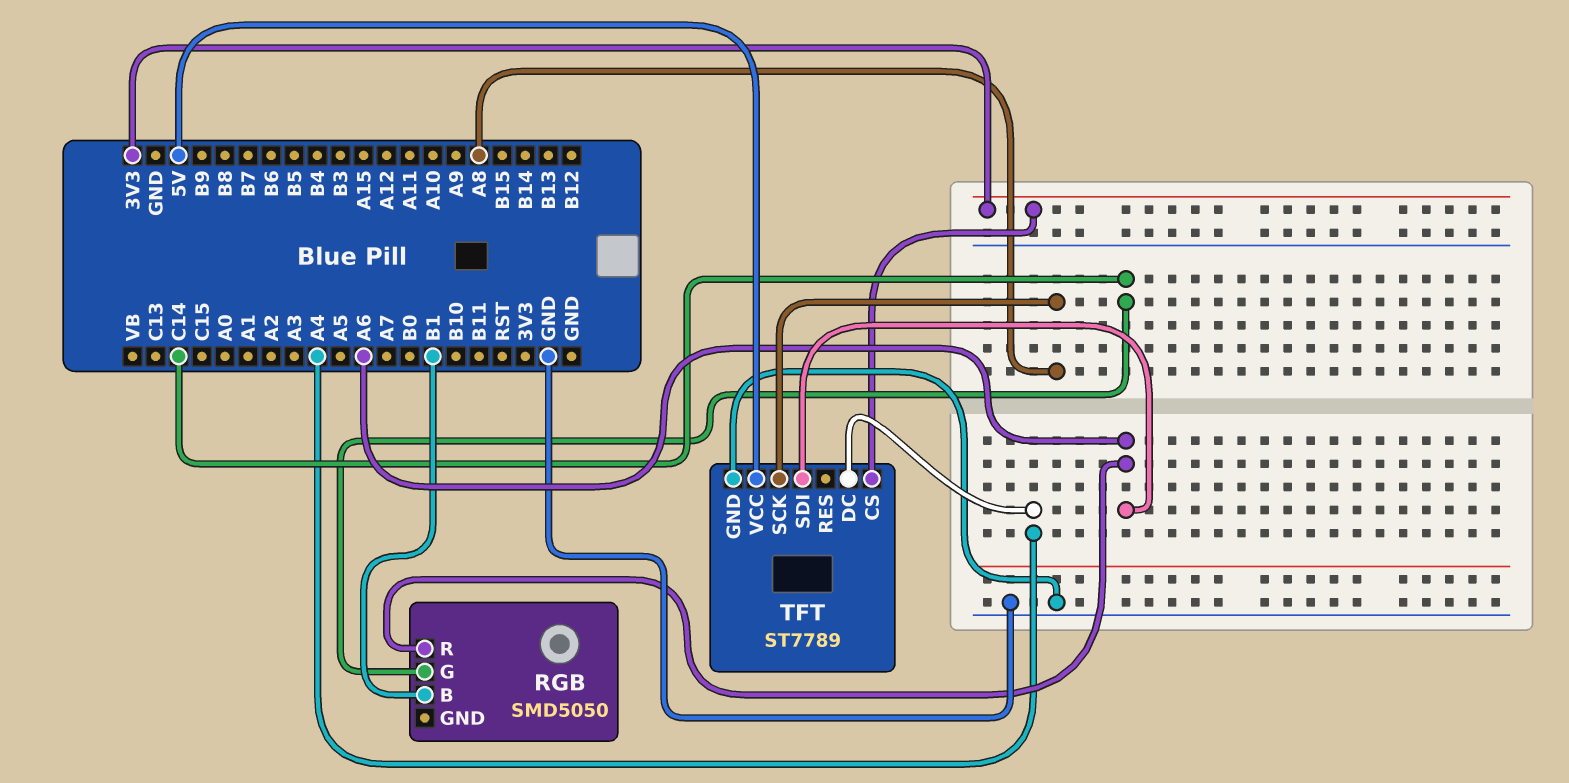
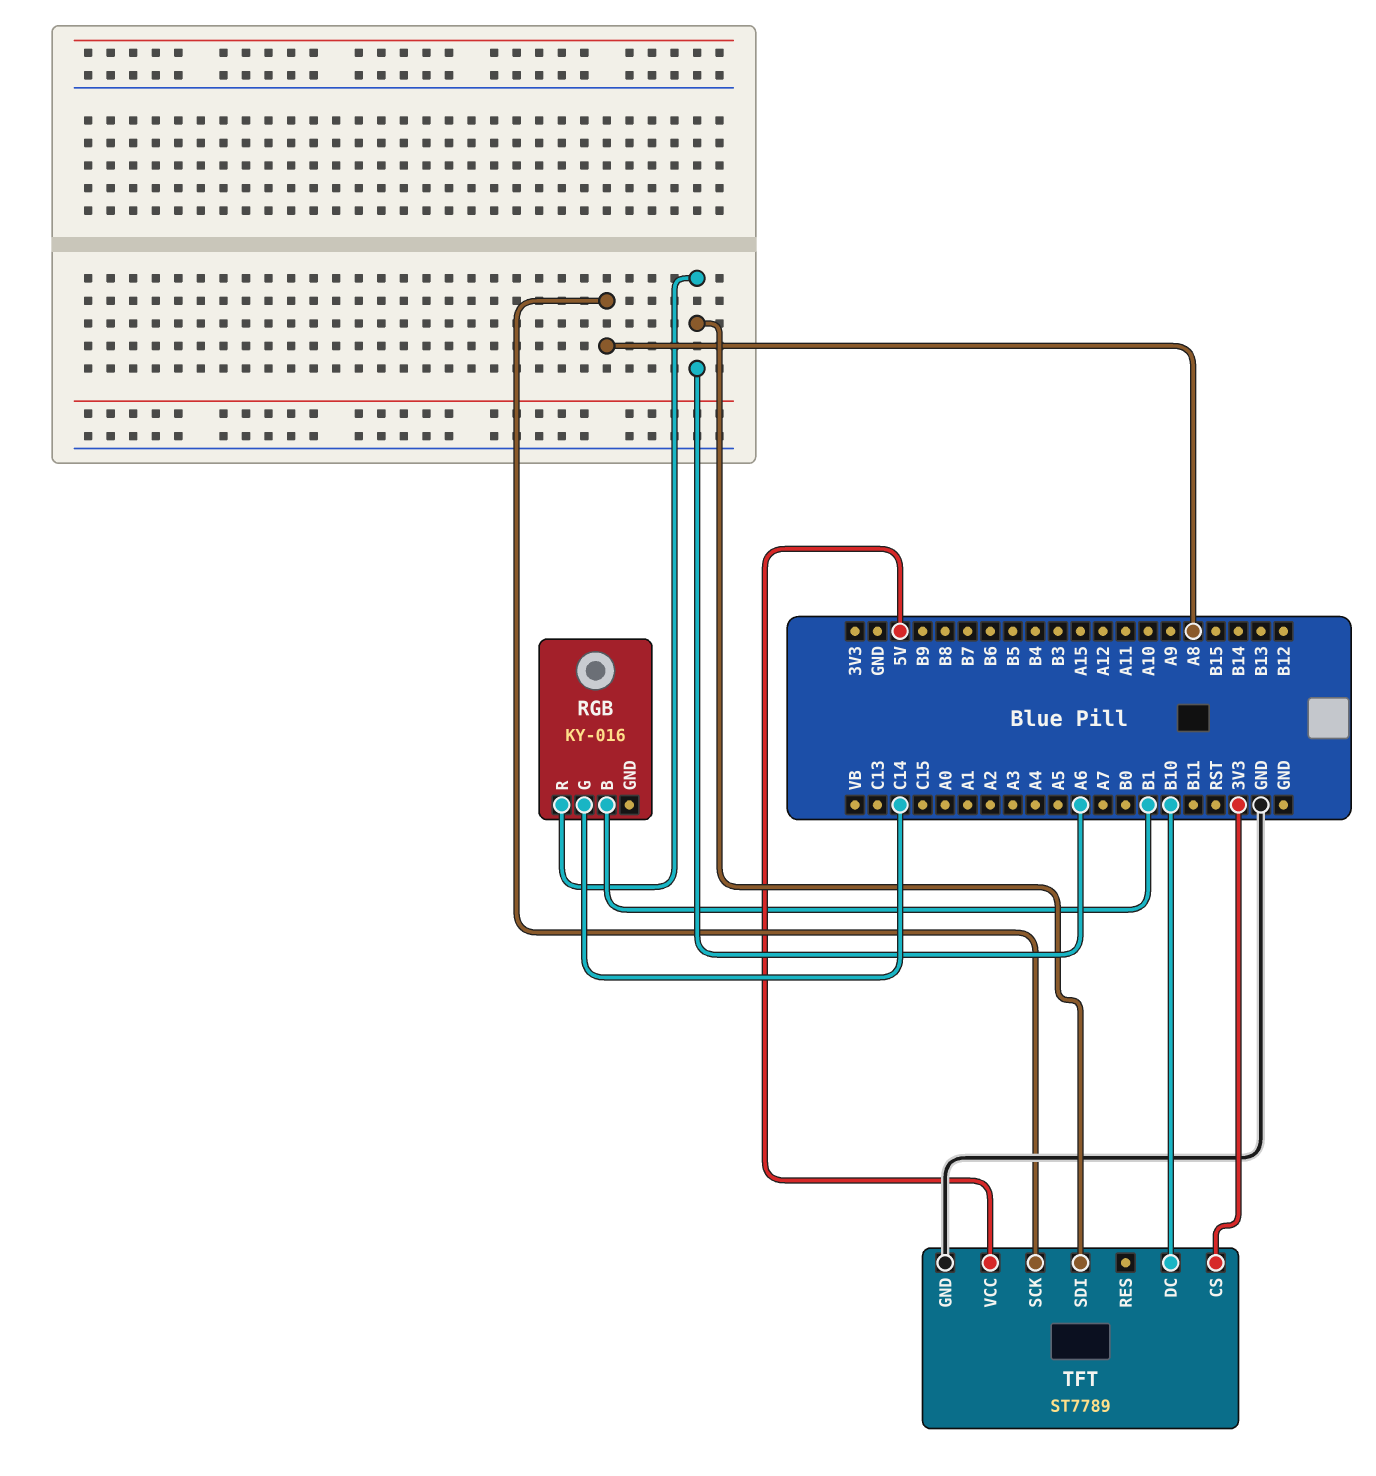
RGB: SMD5050 -> KY-016
TFT pin DC: A4 -> B10

